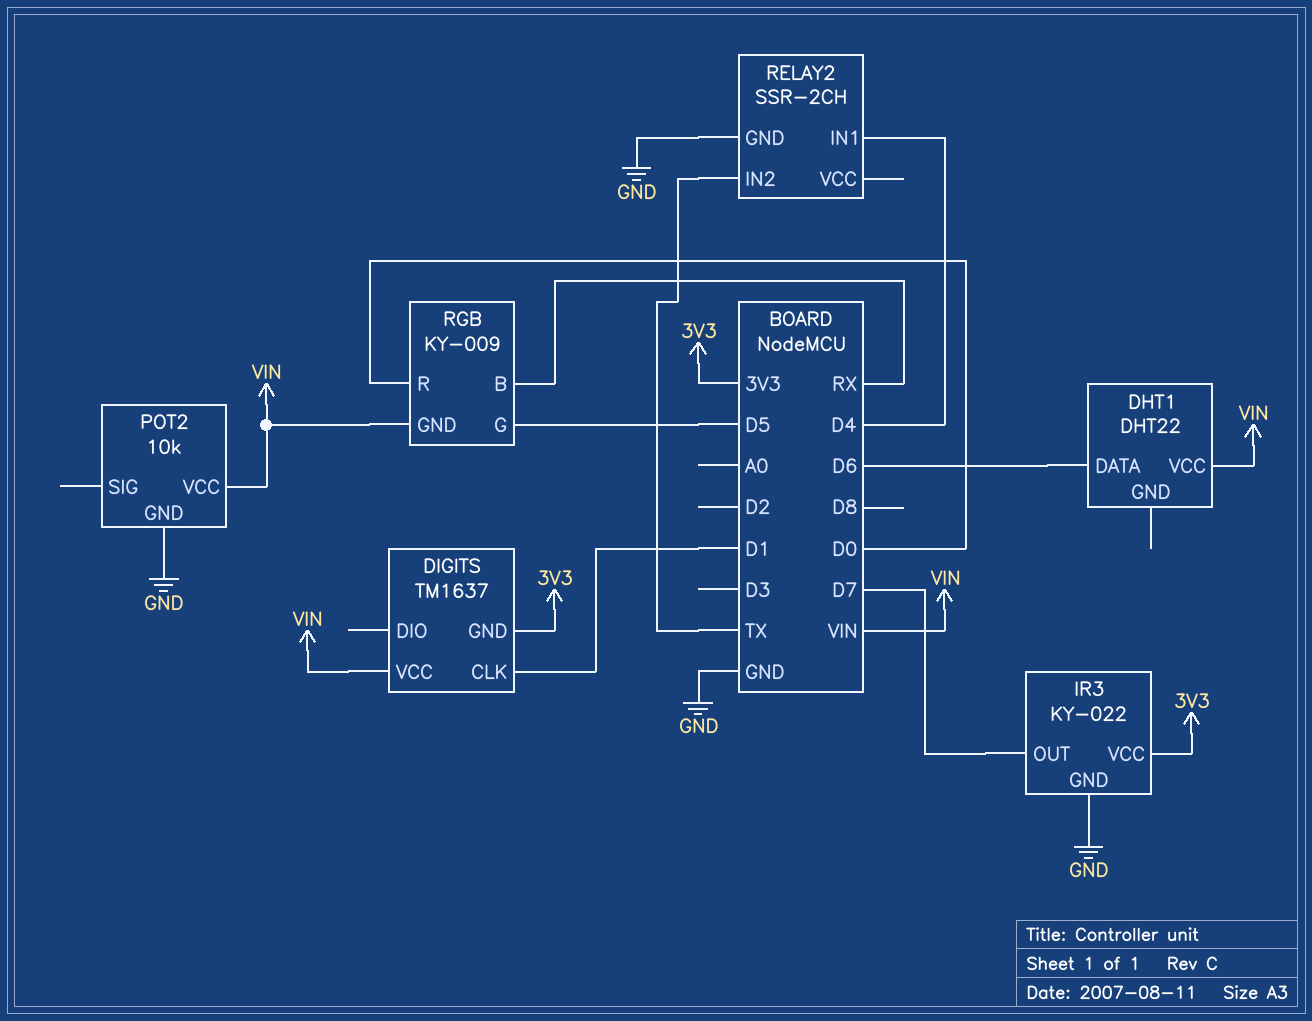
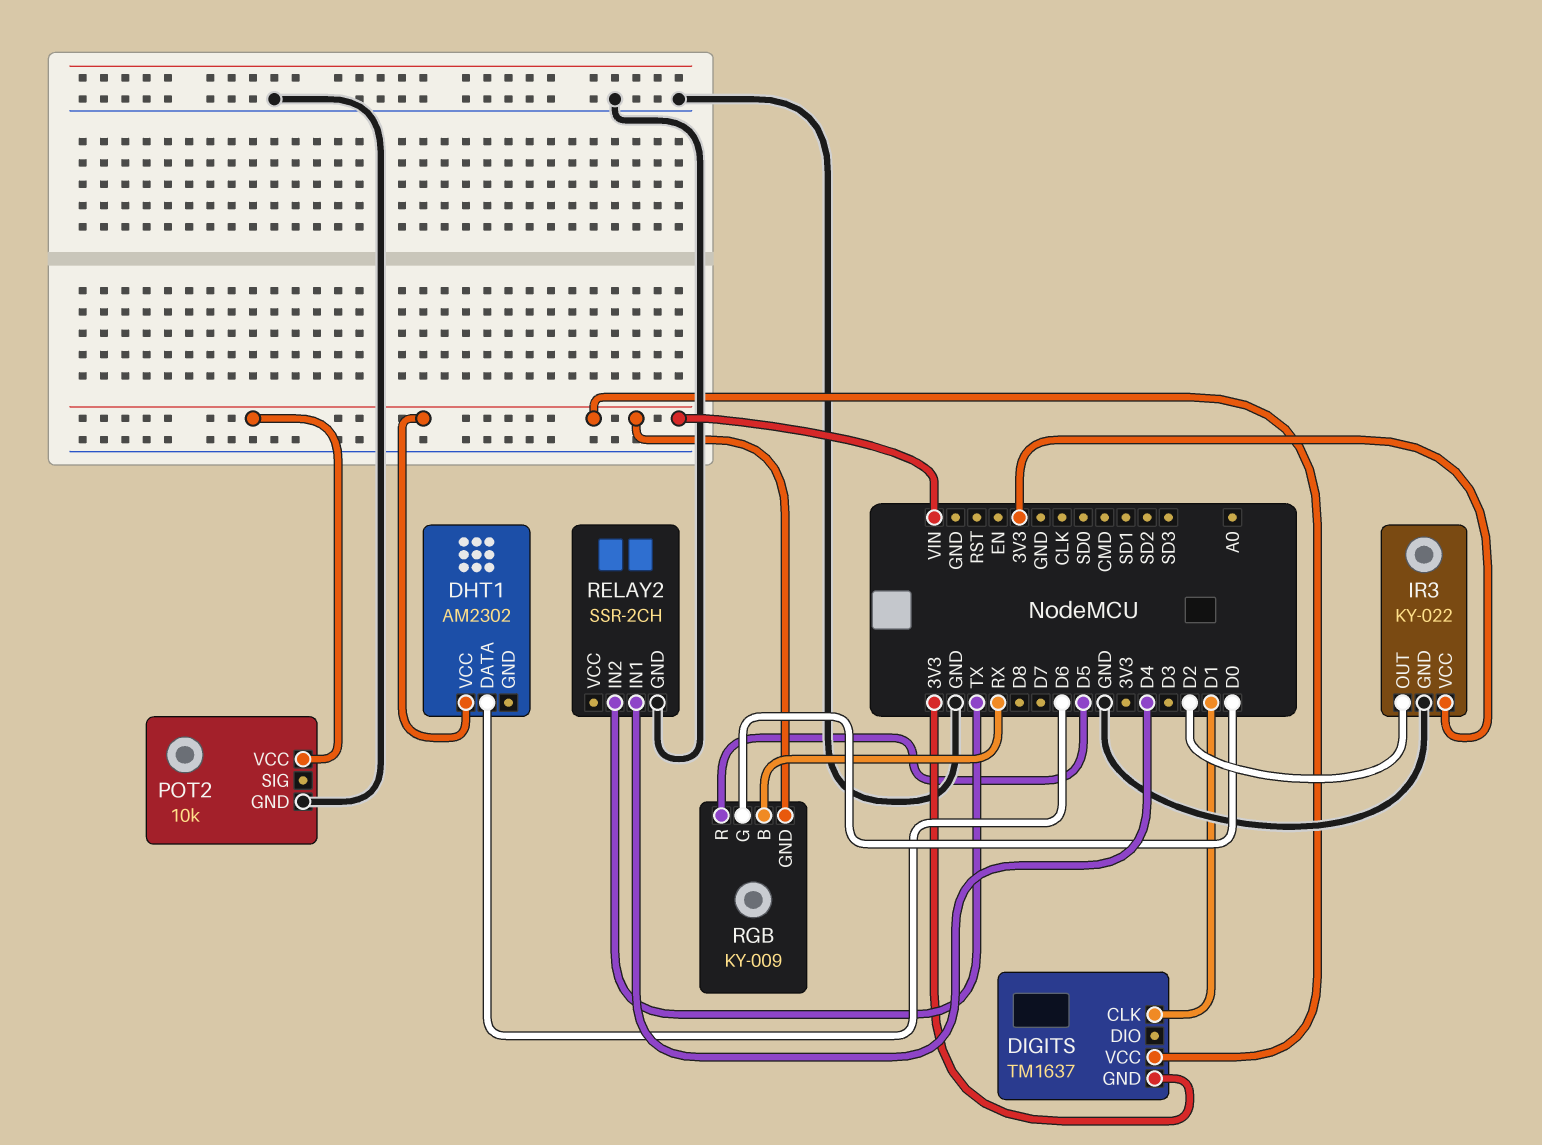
DHT1: DHT22 -> AM2302
IR3 pin OUT: D7 -> D2
RGB pin G: D5 -> D0
RGB pin R: D0 -> D5

